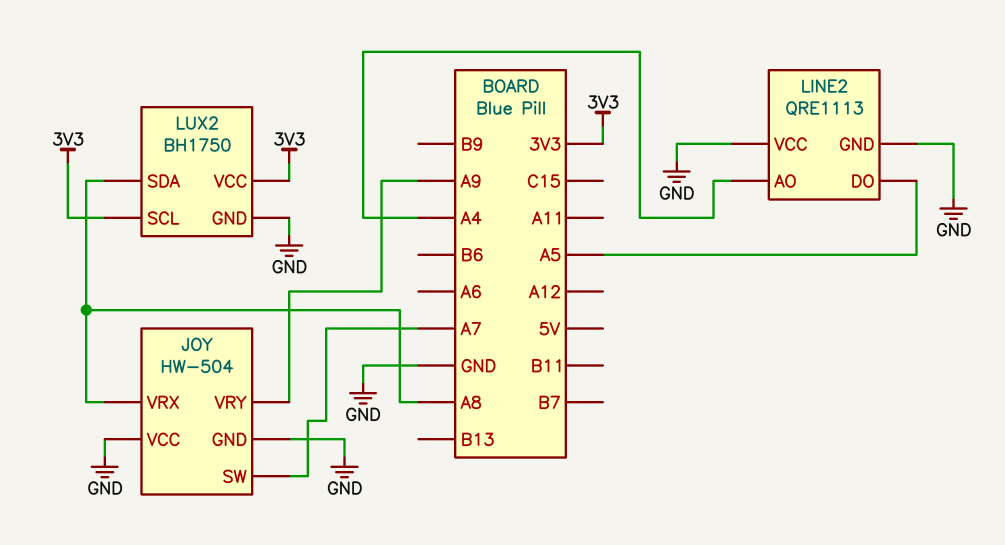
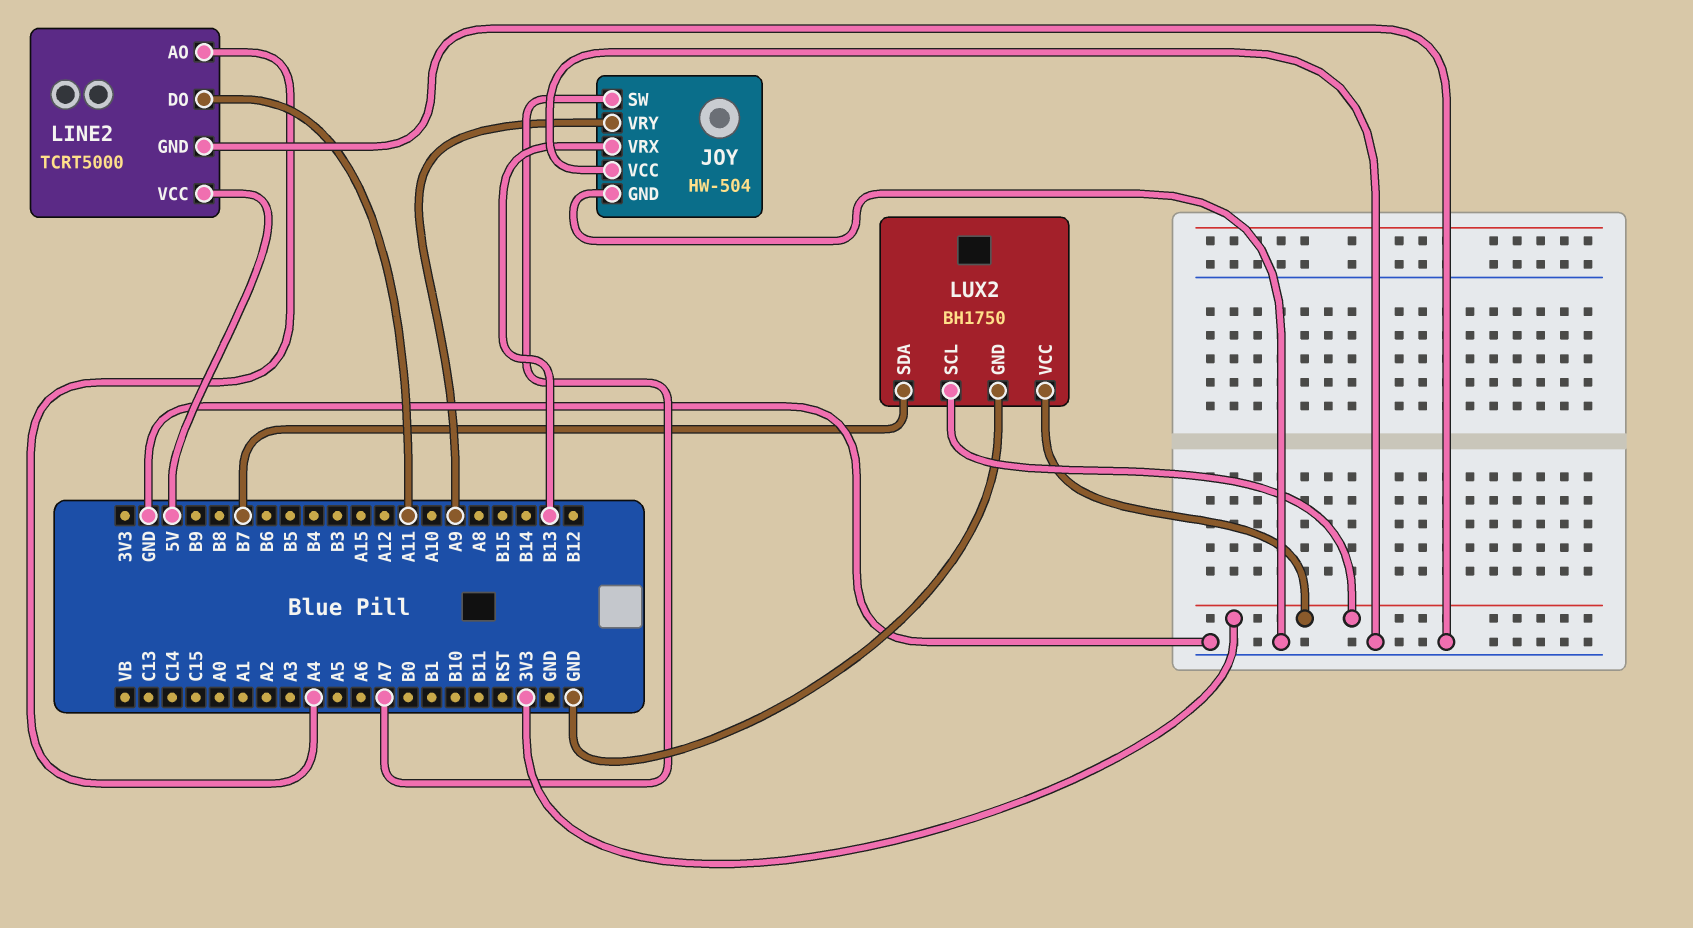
JOY pin VRX: A8 -> B13
LINE2: QRE1113 -> TCRT5000
LINE2 pin DO: A5 -> A11
LINE2 pin VCC: GND -> 5V
LUX2 pin SDA: A8 -> B7

